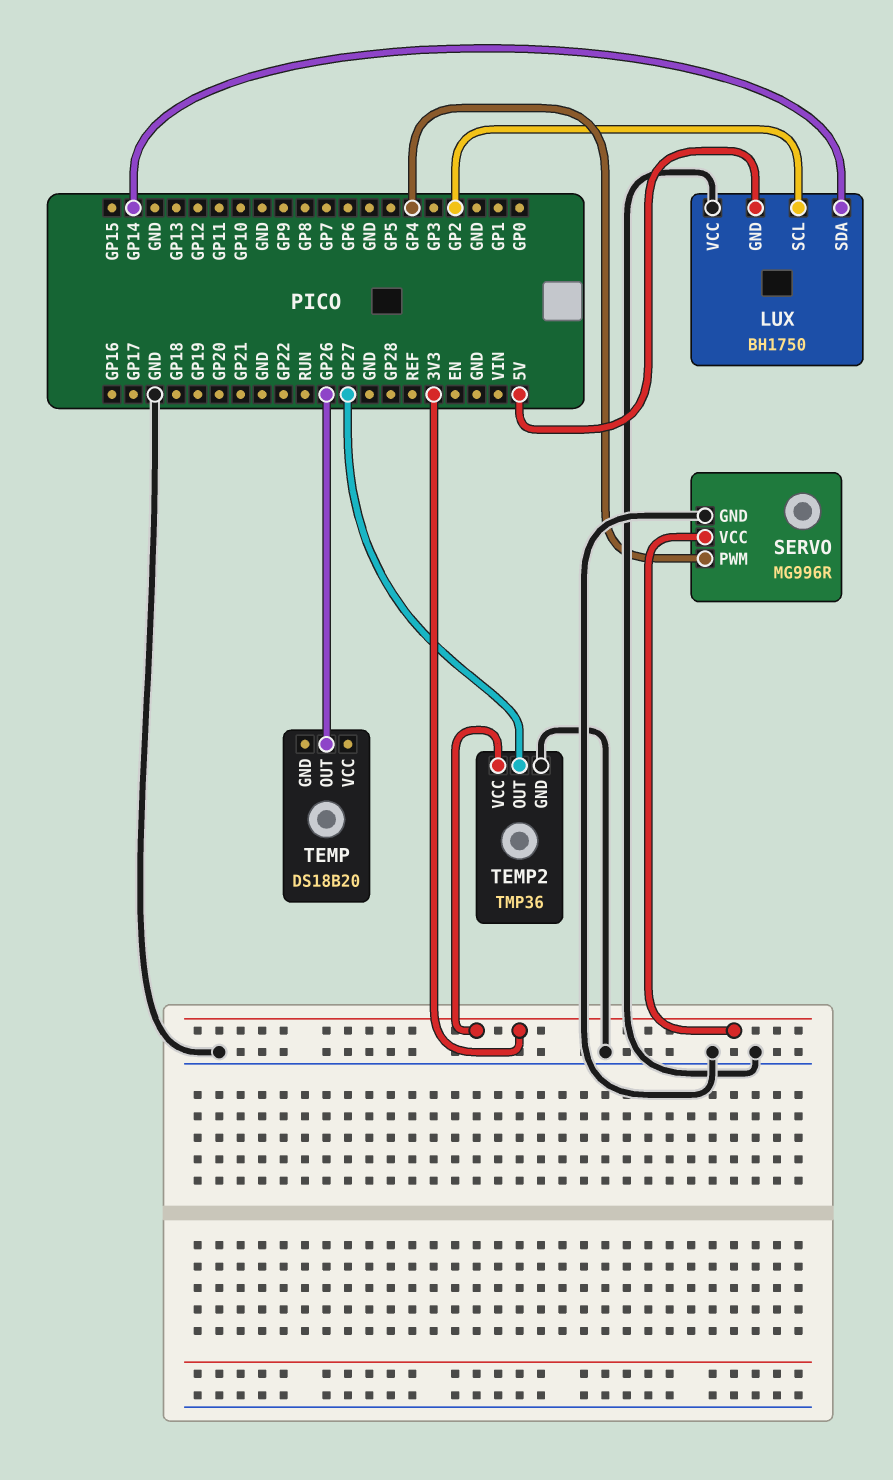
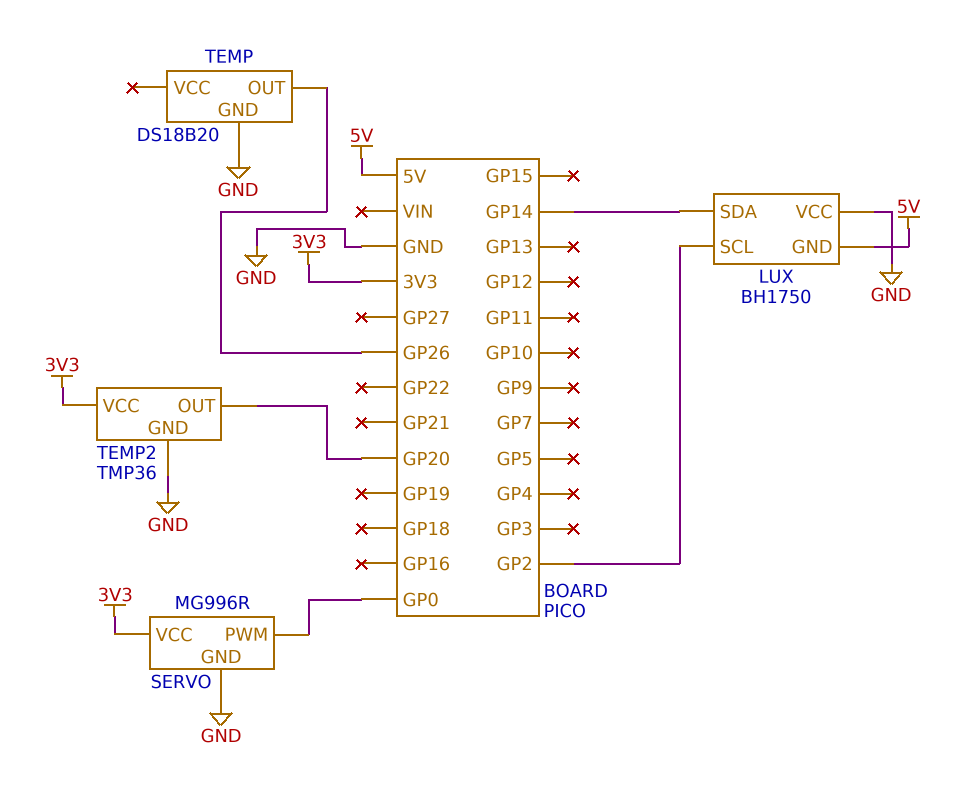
SERVO pin PWM: GP4 -> GP0
TEMP pin GND: none -> GND
TEMP2 pin OUT: GP27 -> GP20

